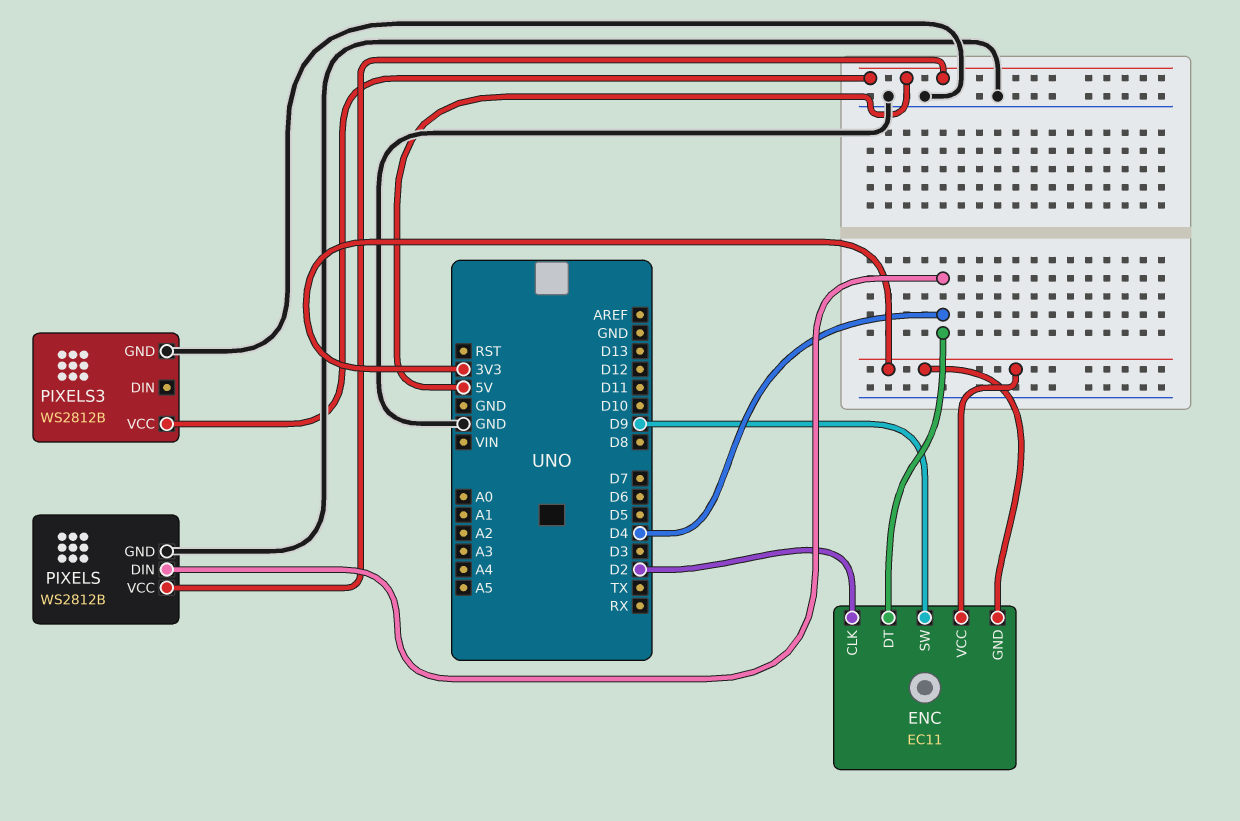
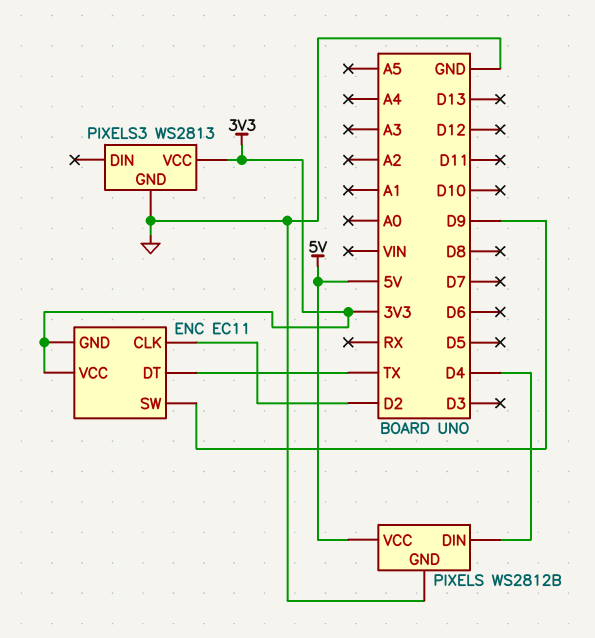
ENC pin DT: D4 -> TX
PIXELS3: WS2812B -> WS2813
PIXELS3 pin VCC: 5V -> 3V3

